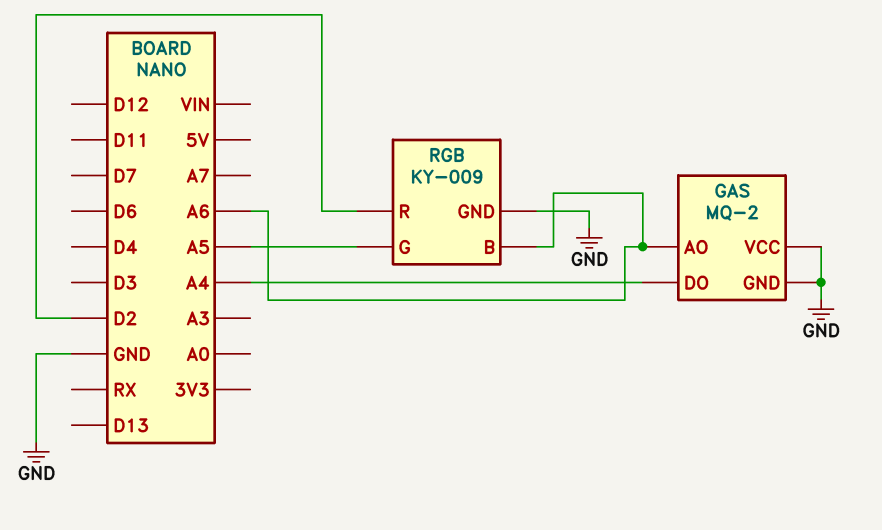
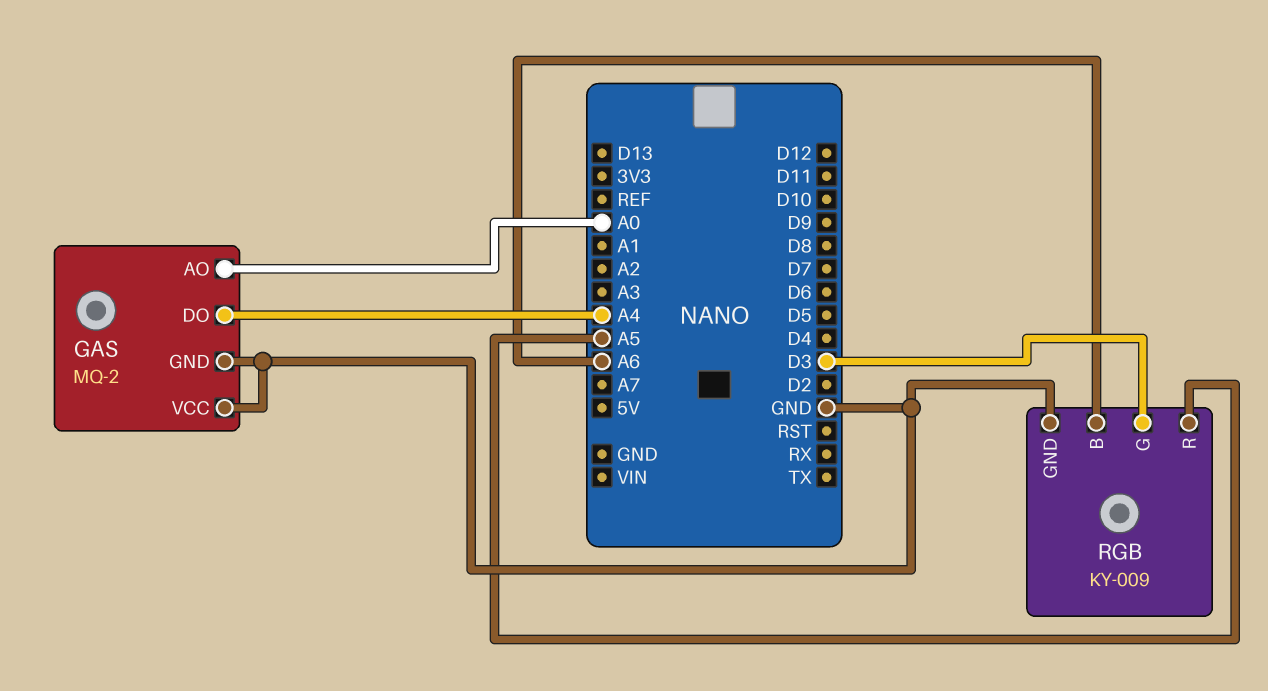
GAS pin AO: A6 -> A0
RGB pin G: A5 -> D3
RGB pin R: D2 -> A5

